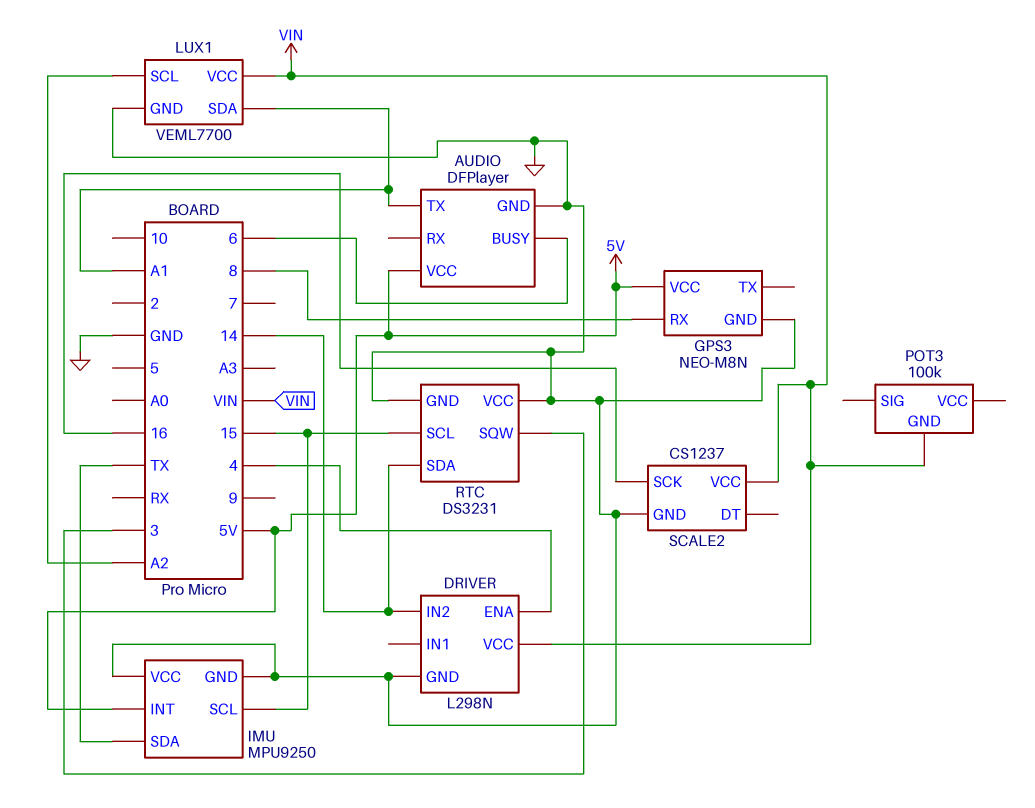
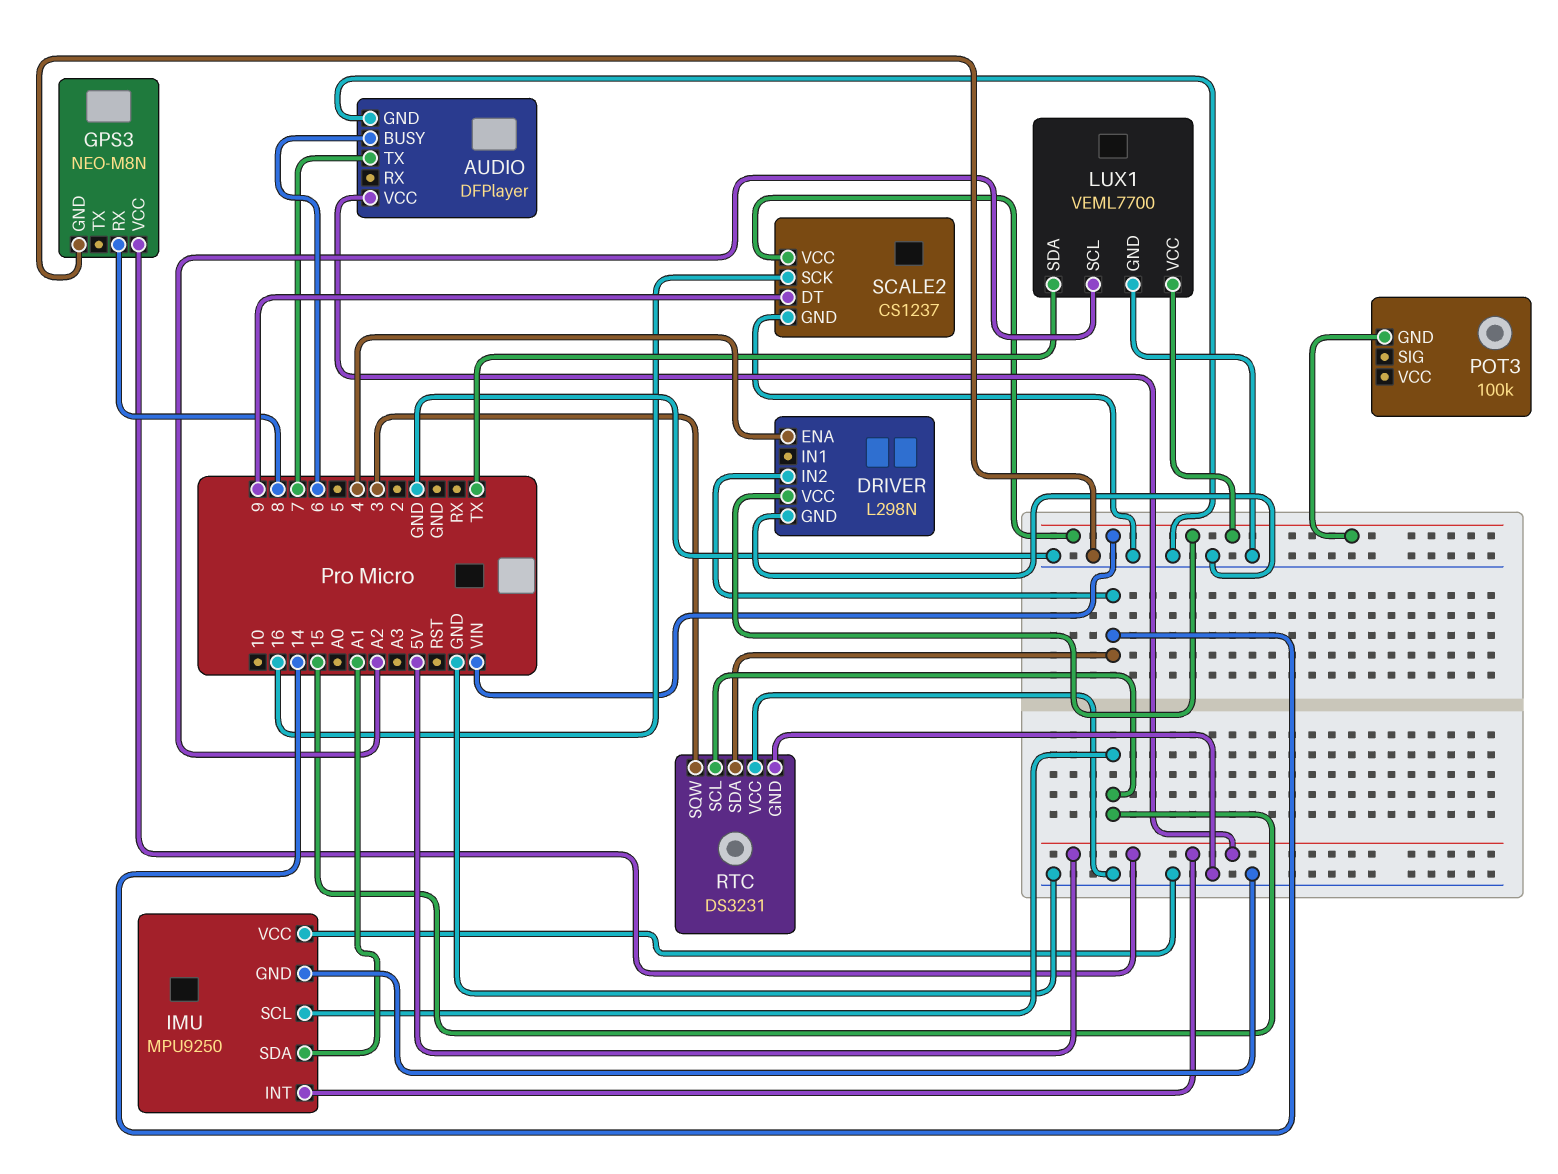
AUDIO pin TX: A1 -> 7
IMU pin SDA: TX -> A1
LUX1 pin SDA: A1 -> TX
SCALE2 pin DT: none -> 9

